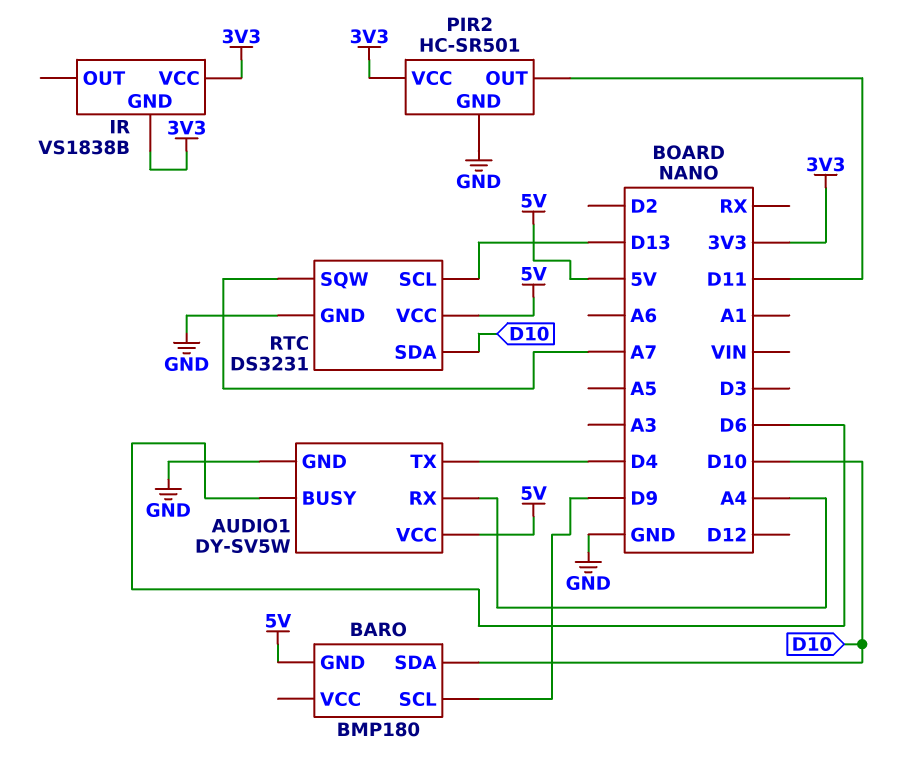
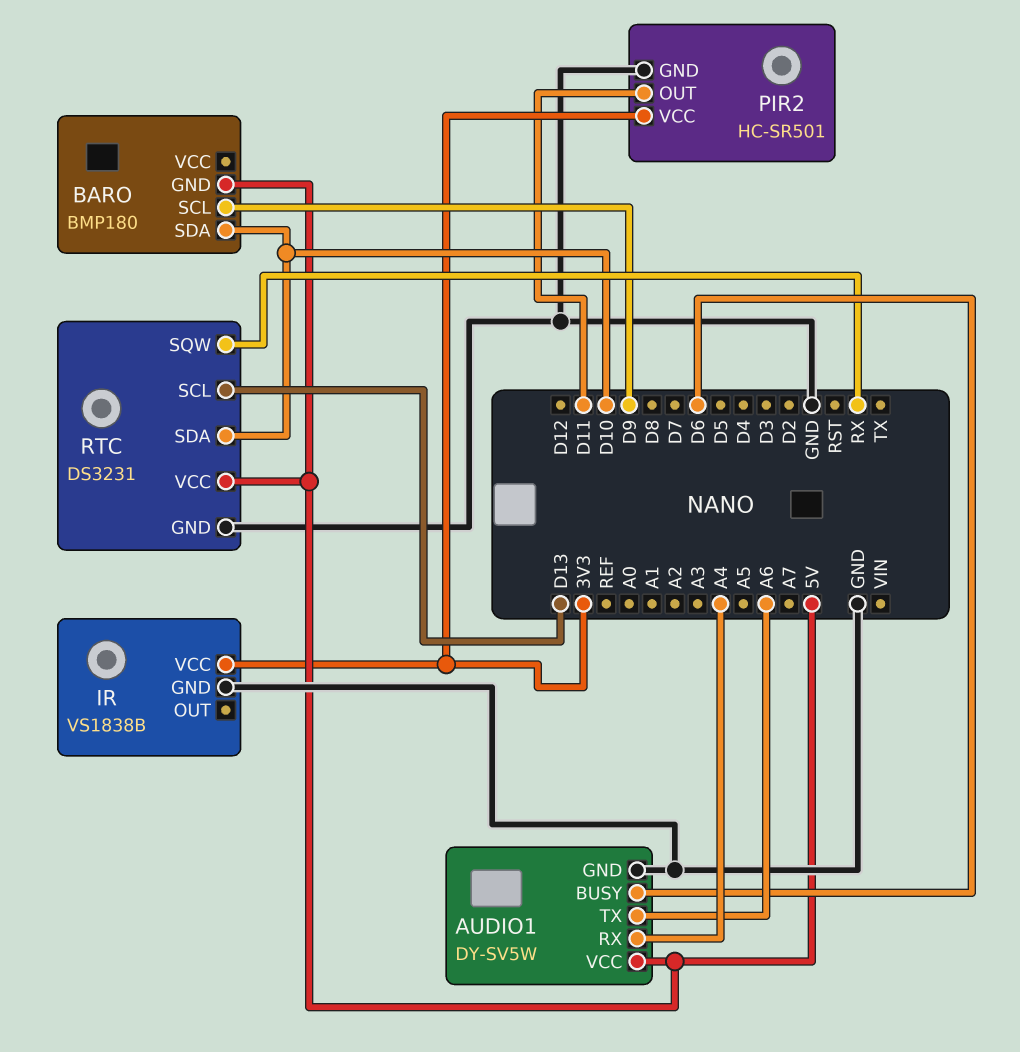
AUDIO1 pin TX: D4 -> A6
IR pin GND: 3V3 -> GND
RTC pin SQW: A7 -> RX

